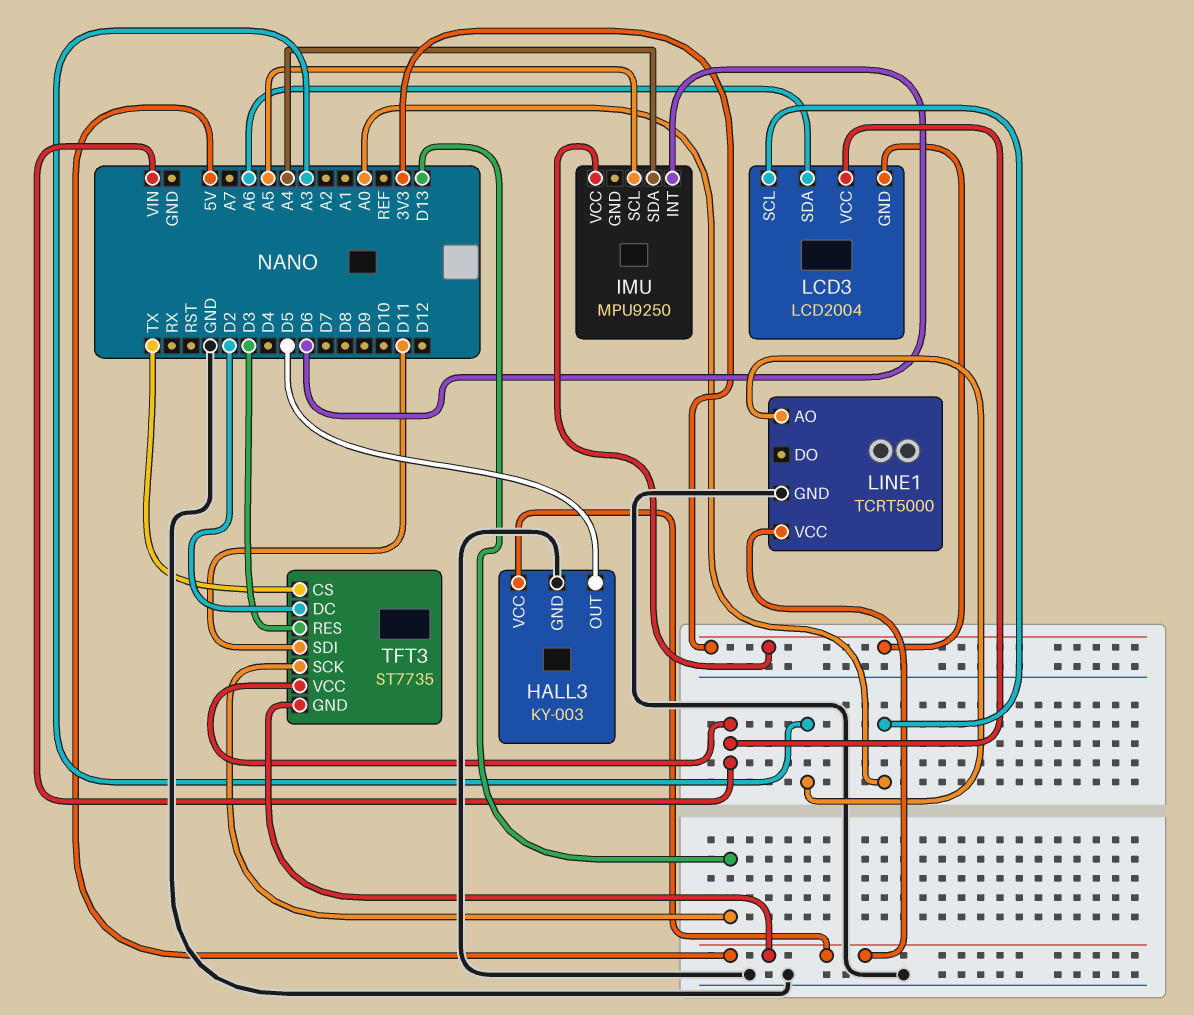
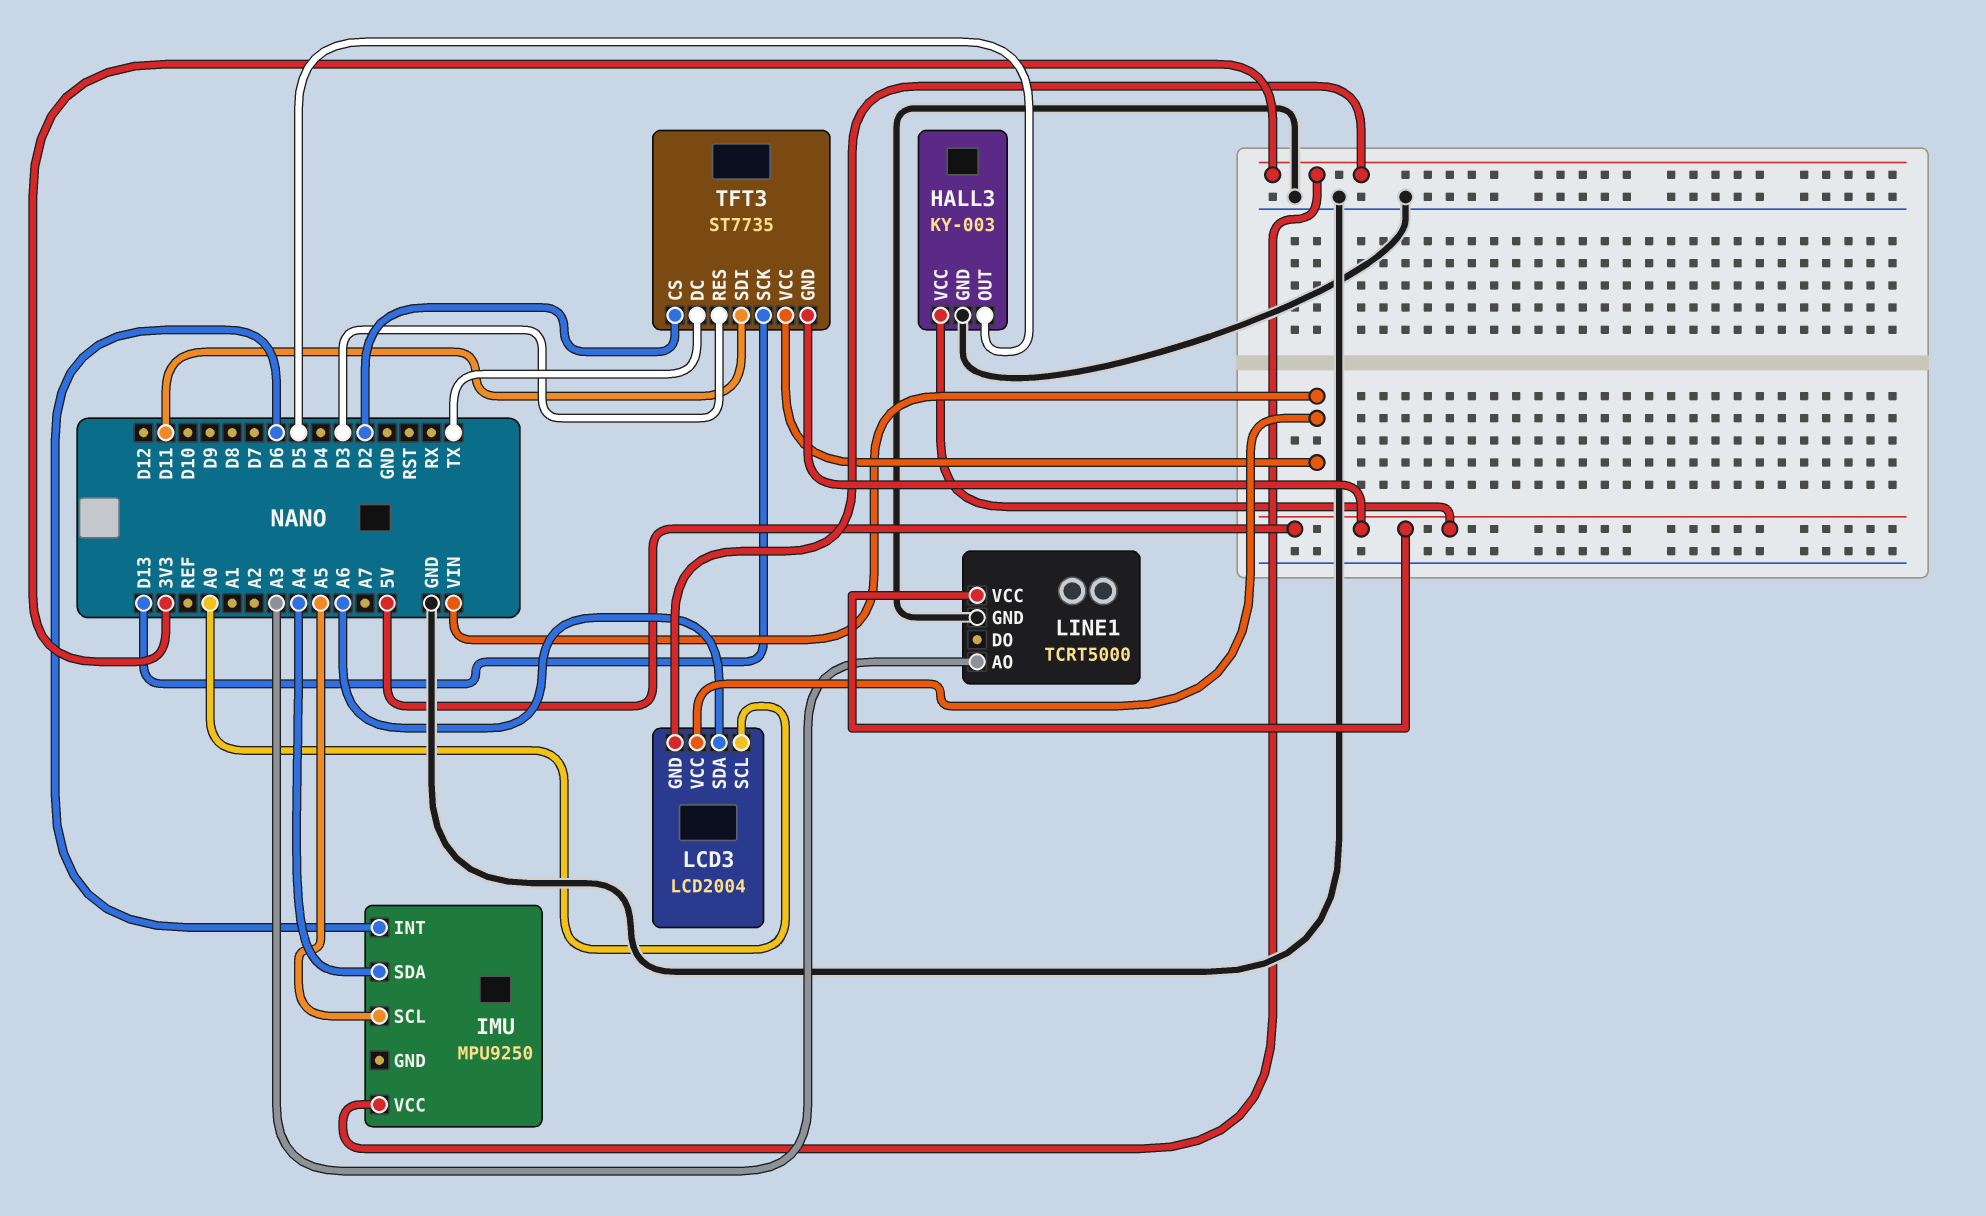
TFT3 pin CS: TX -> D2
TFT3 pin DC: D2 -> TX

